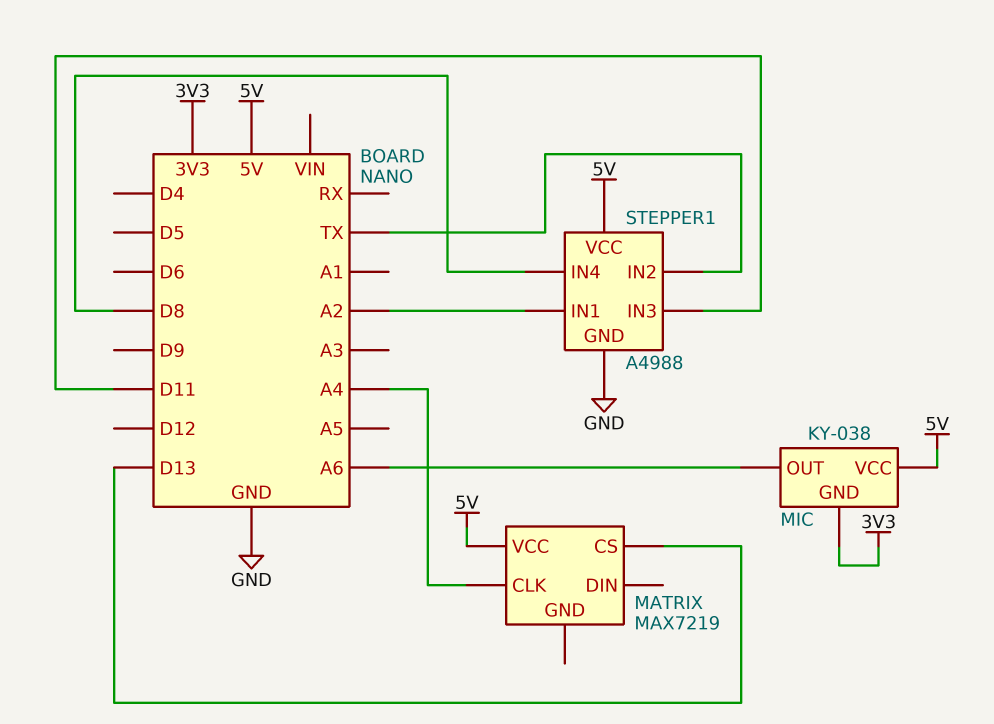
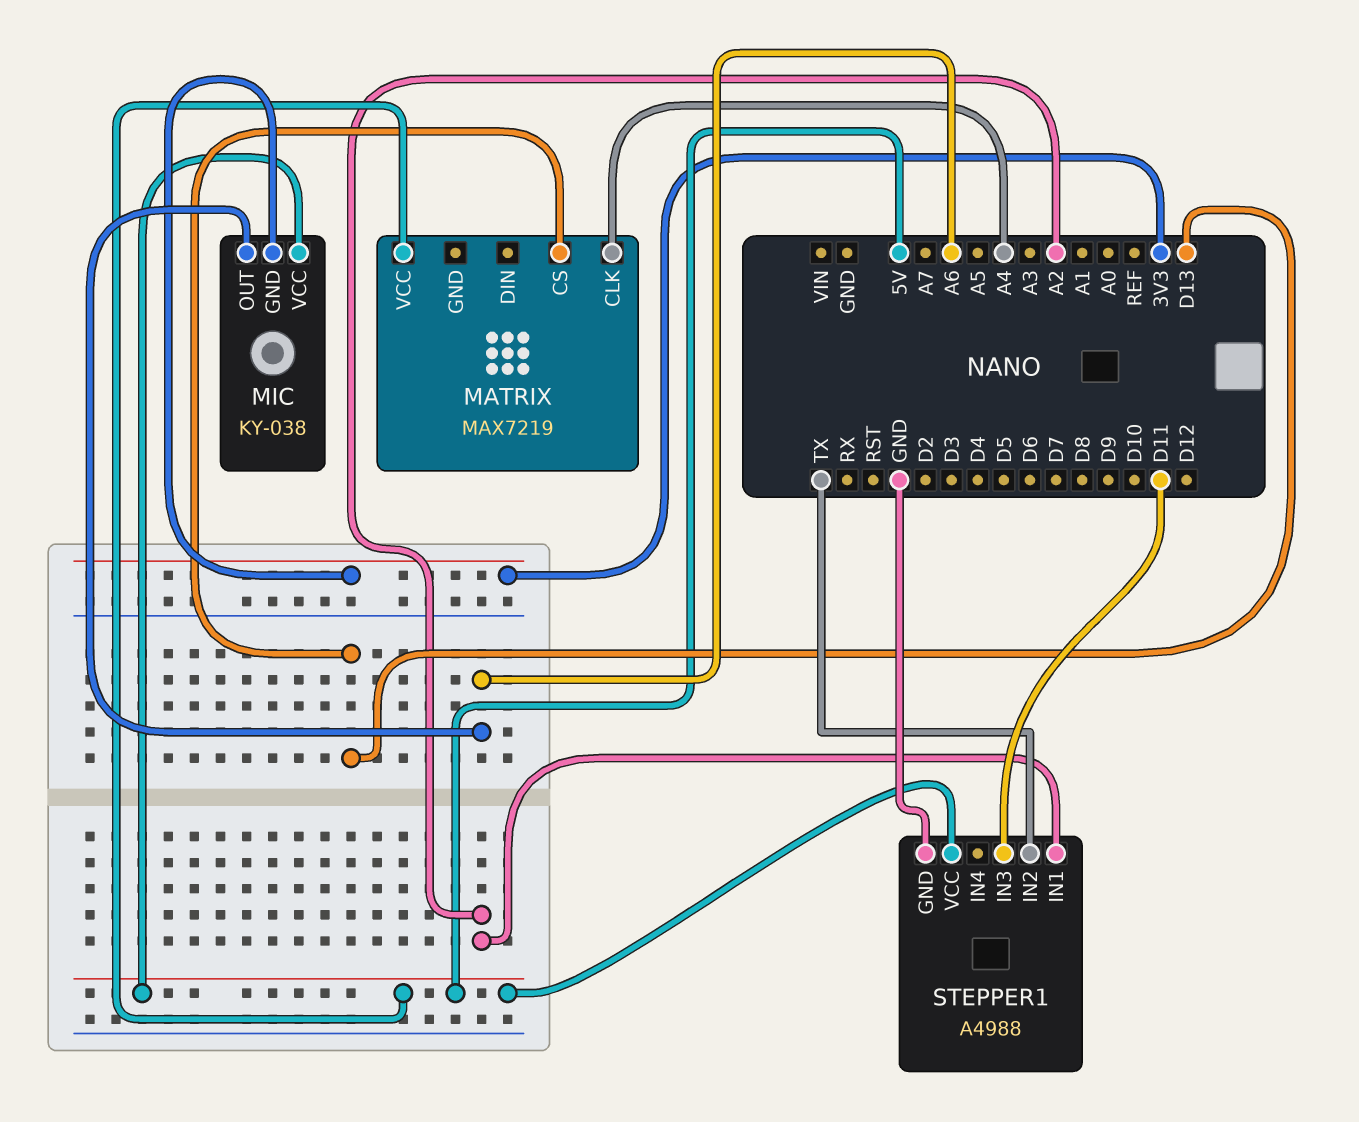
STEPPER1 pin IN4: D8 -> none

